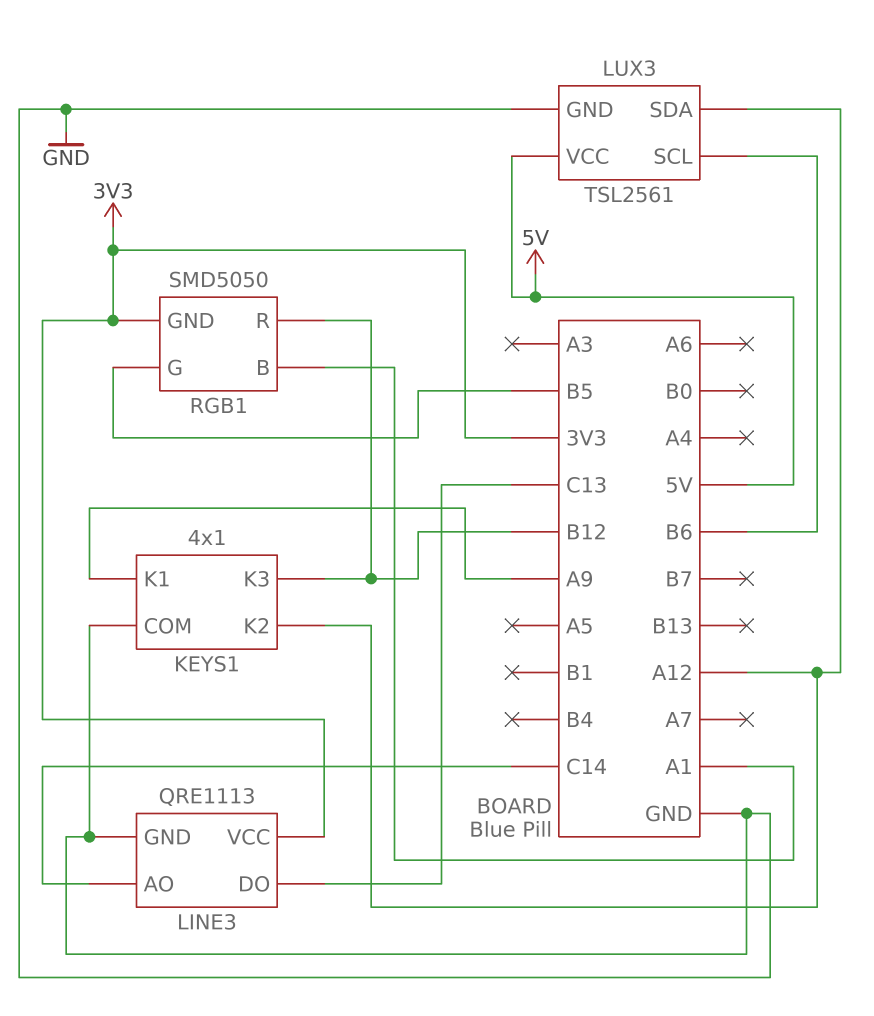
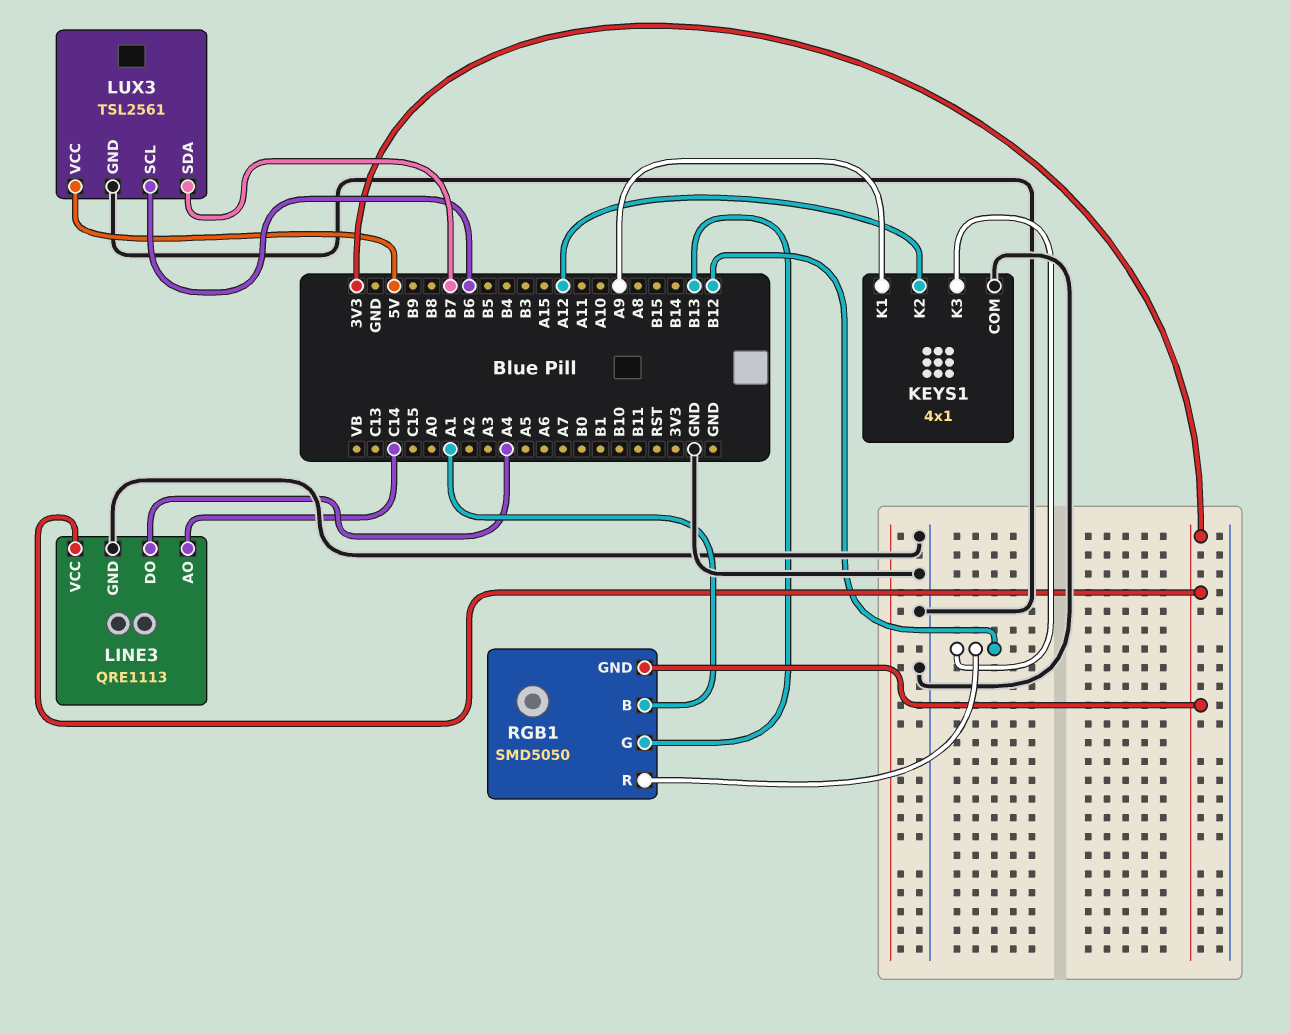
LINE3 pin DO: C13 -> A4
LUX3 pin SDA: A12 -> B7
RGB1 pin G: B5 -> B13

